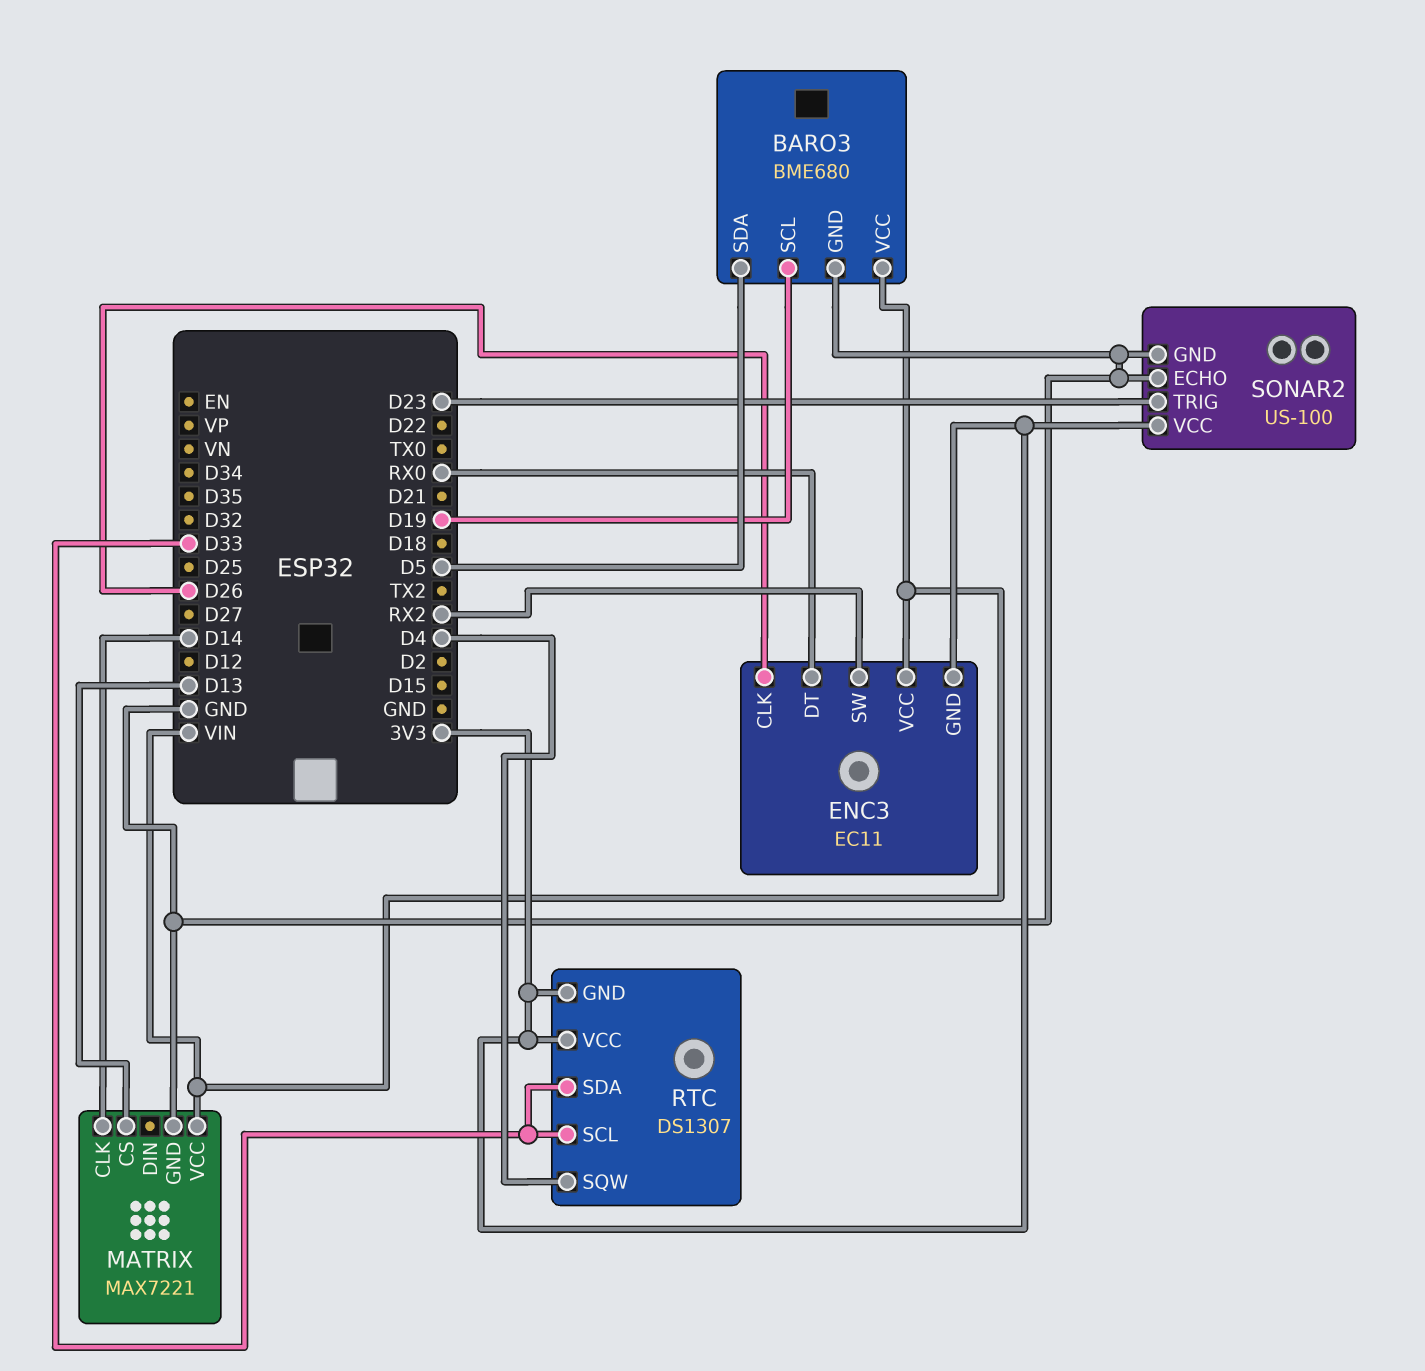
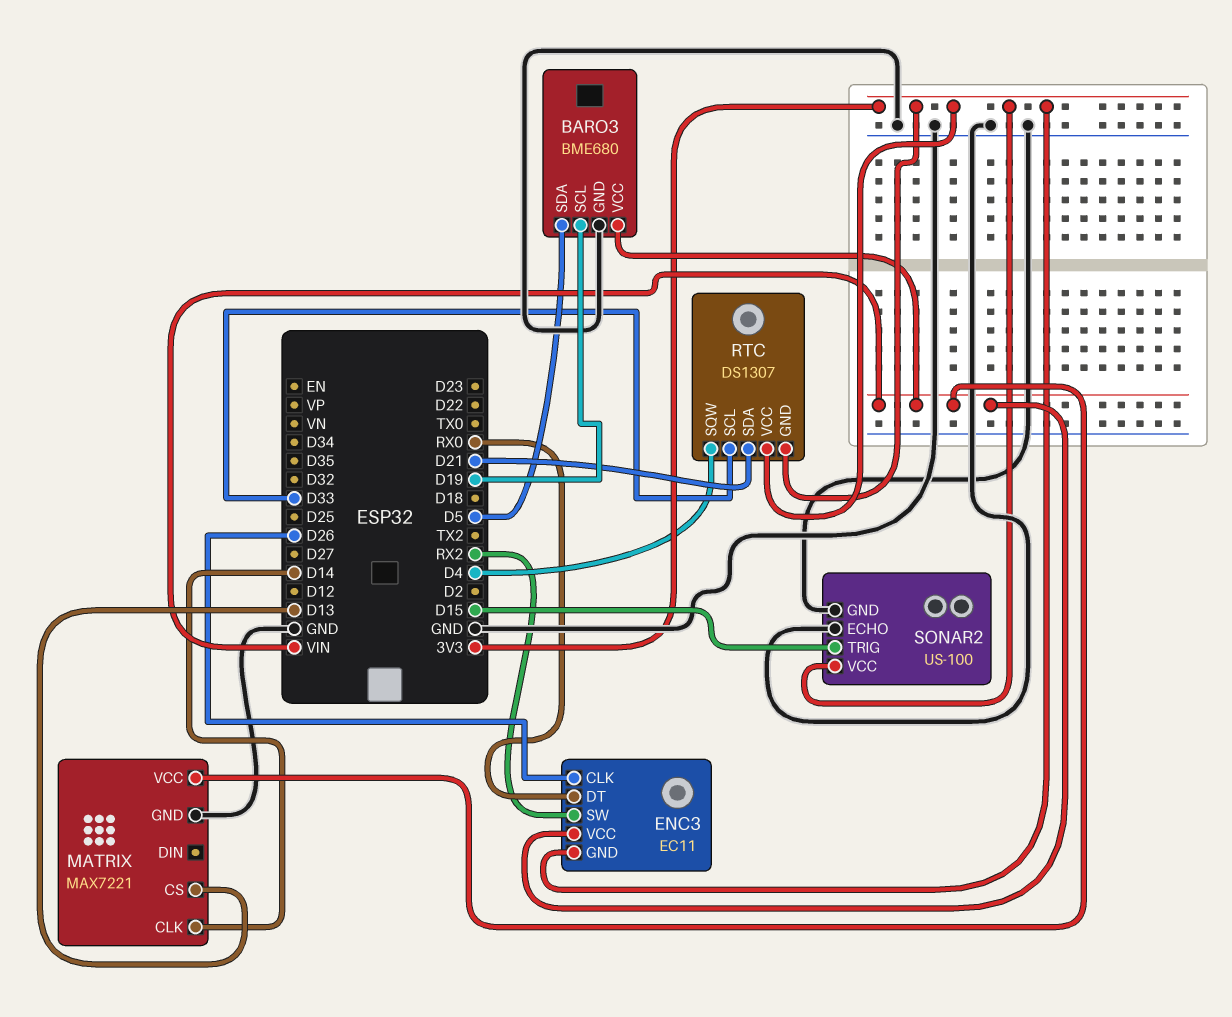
RTC pin SDA: D33 -> D21
SONAR2 pin TRIG: D23 -> D15

